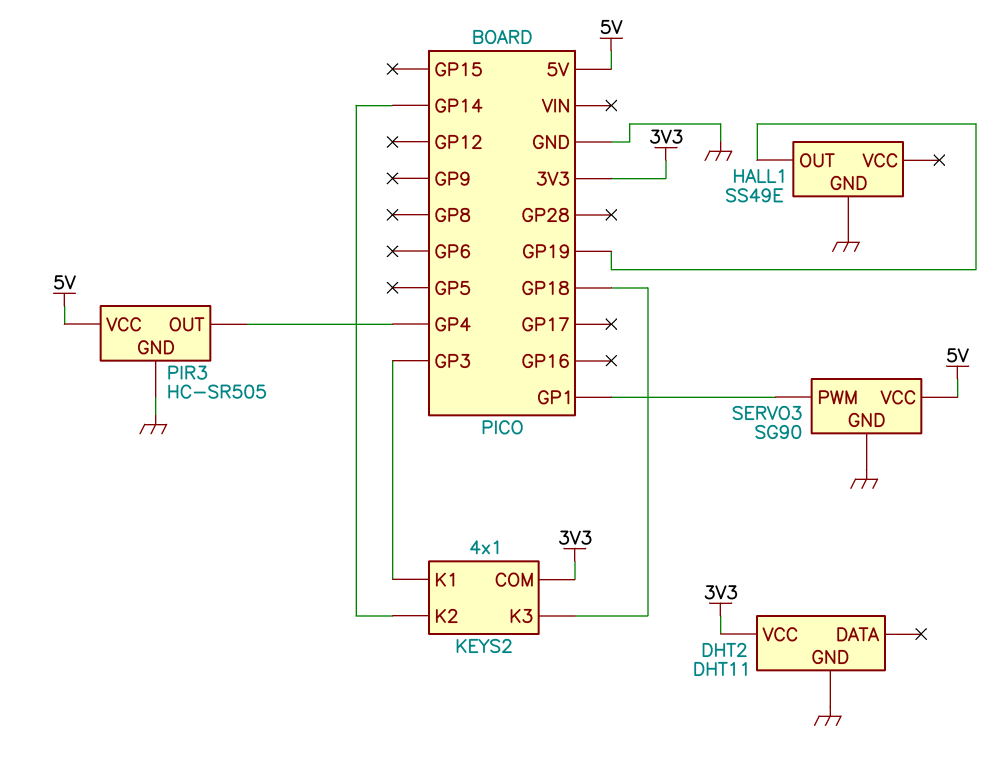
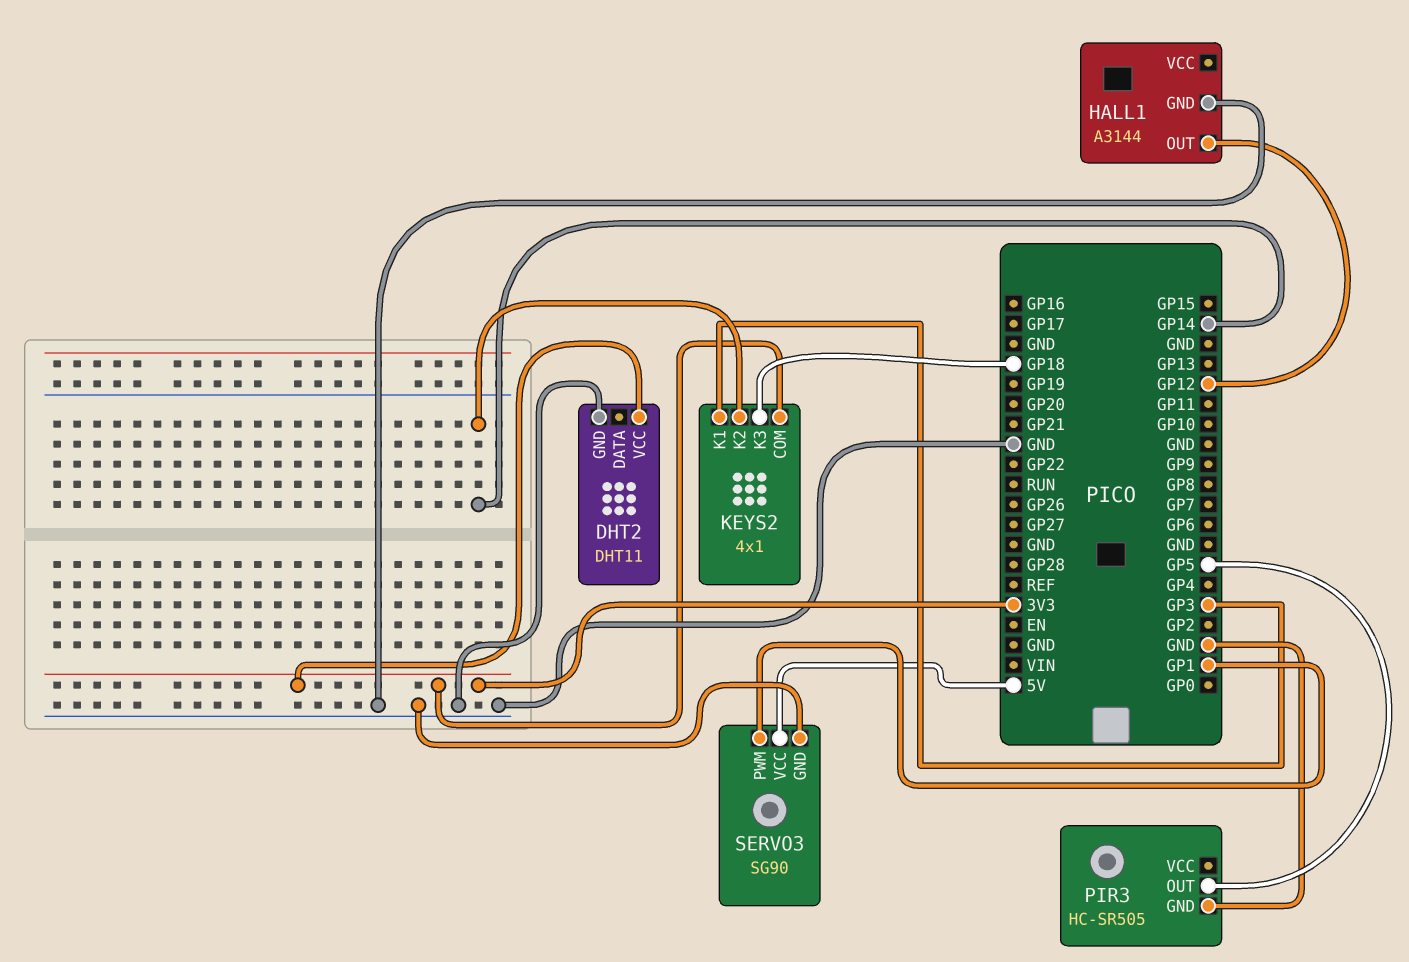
HALL1: SS49E -> A3144
HALL1 pin OUT: GP19 -> GP12
PIR3 pin OUT: GP4 -> GP5
PIR3 pin VCC: 5V -> none

